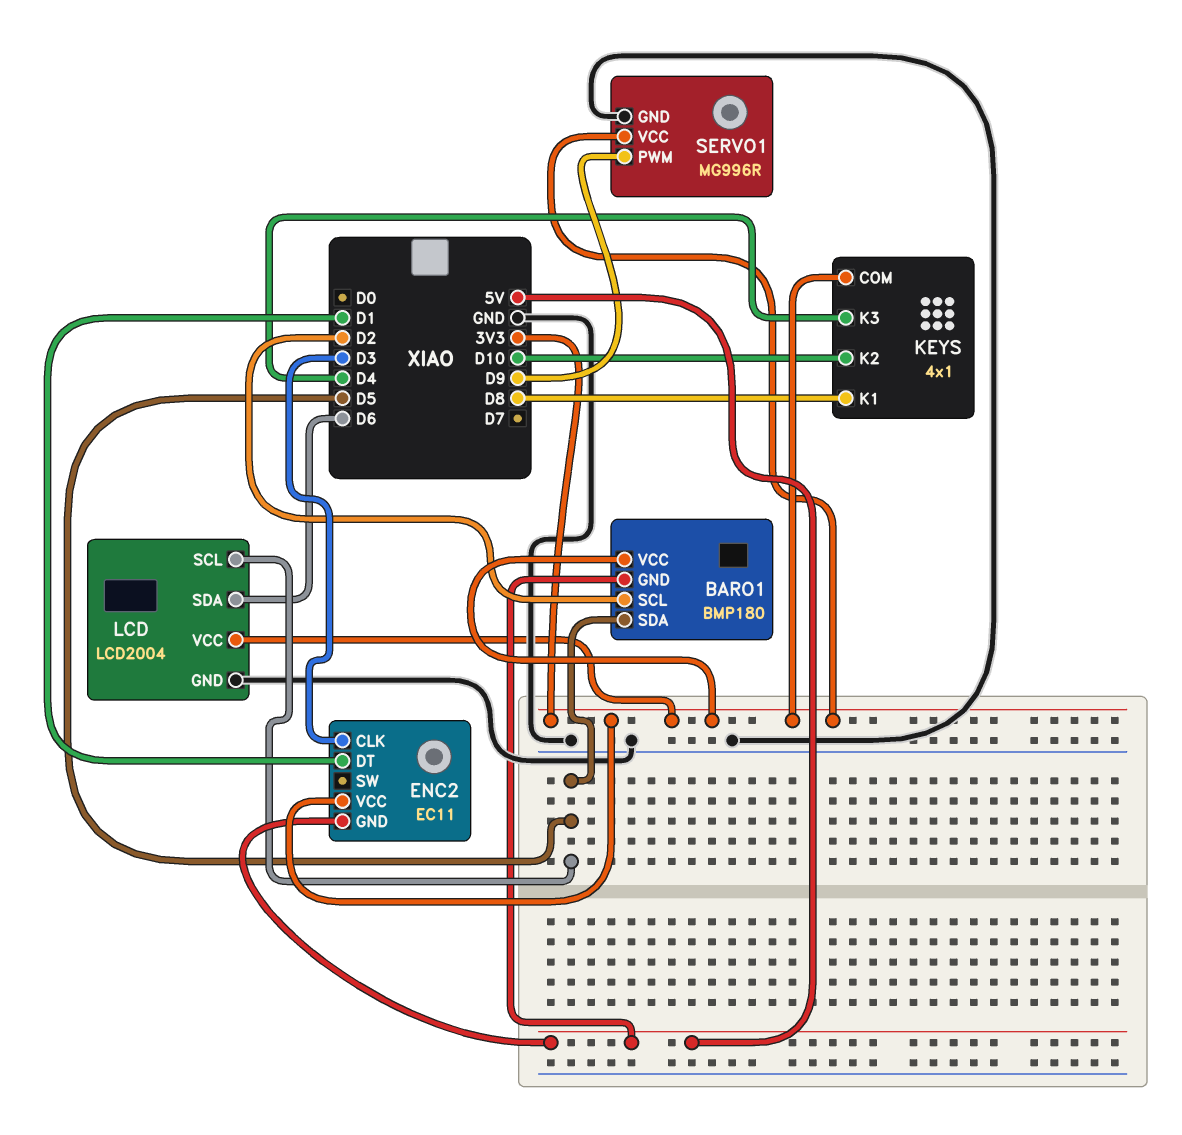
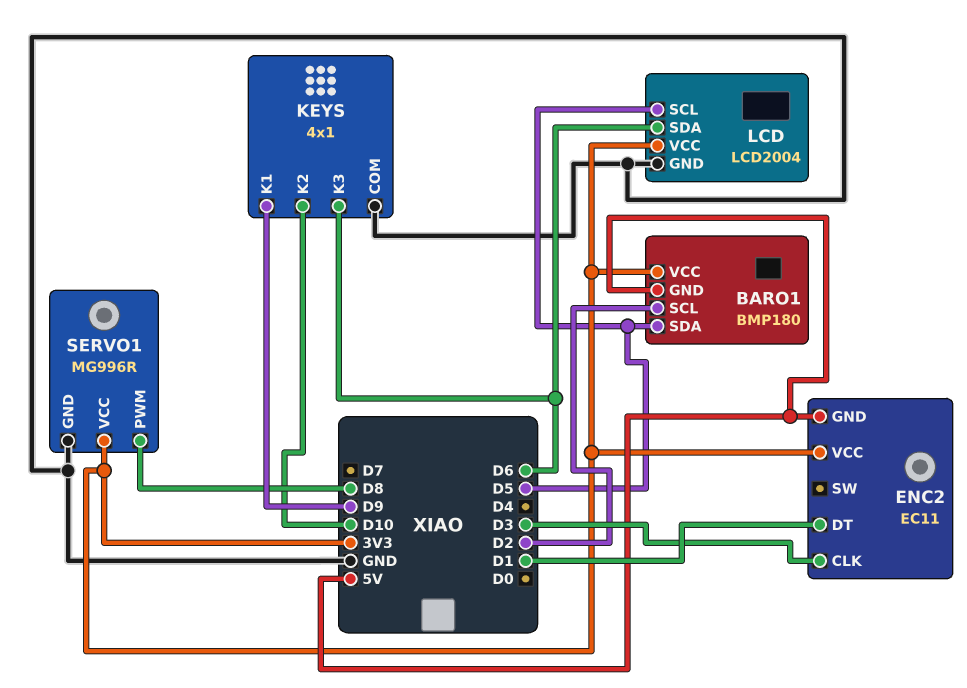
KEYS pin COM: 3V3 -> GND
KEYS pin K1: D8 -> D9
KEYS pin K3: D4 -> D6
SERVO1 pin PWM: D9 -> D8

